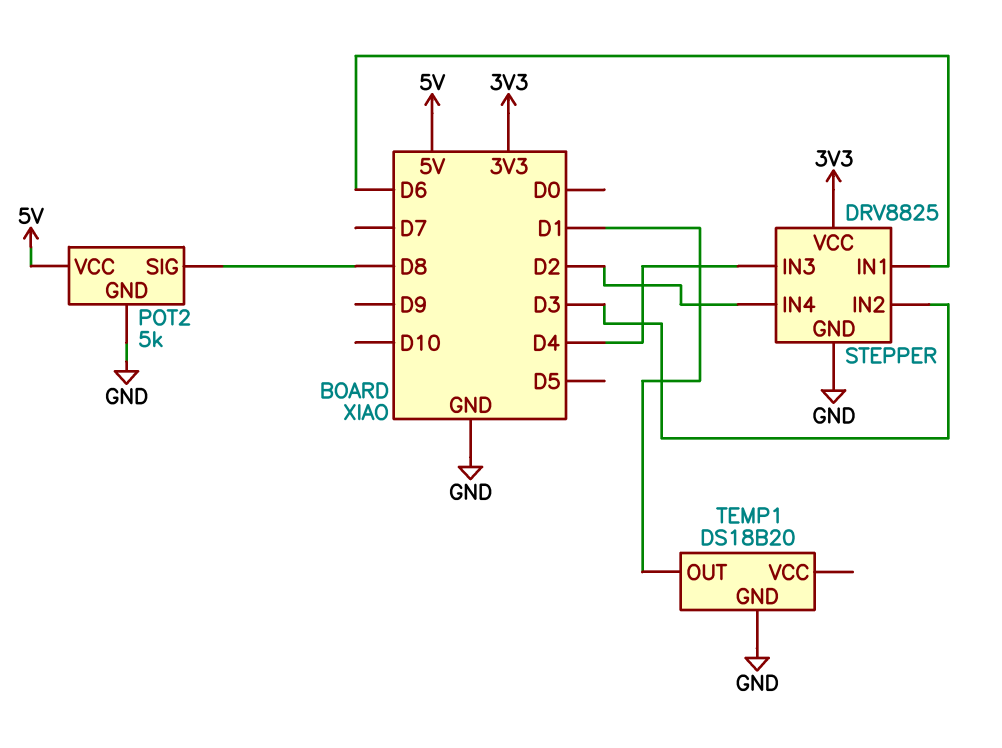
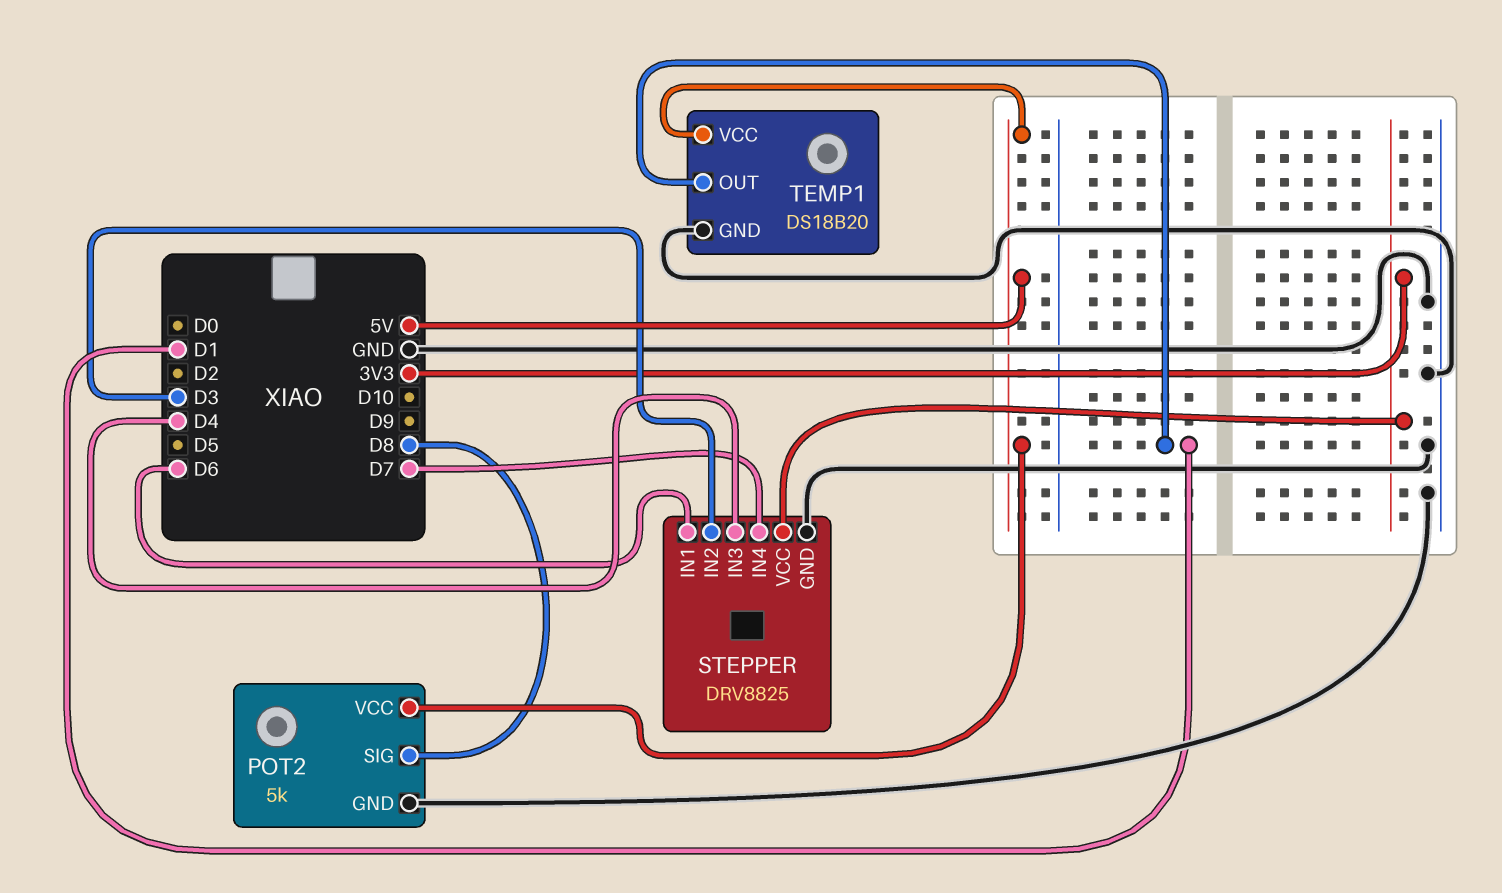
STEPPER pin IN4: D2 -> D7
TEMP1 pin VCC: none -> 5V

